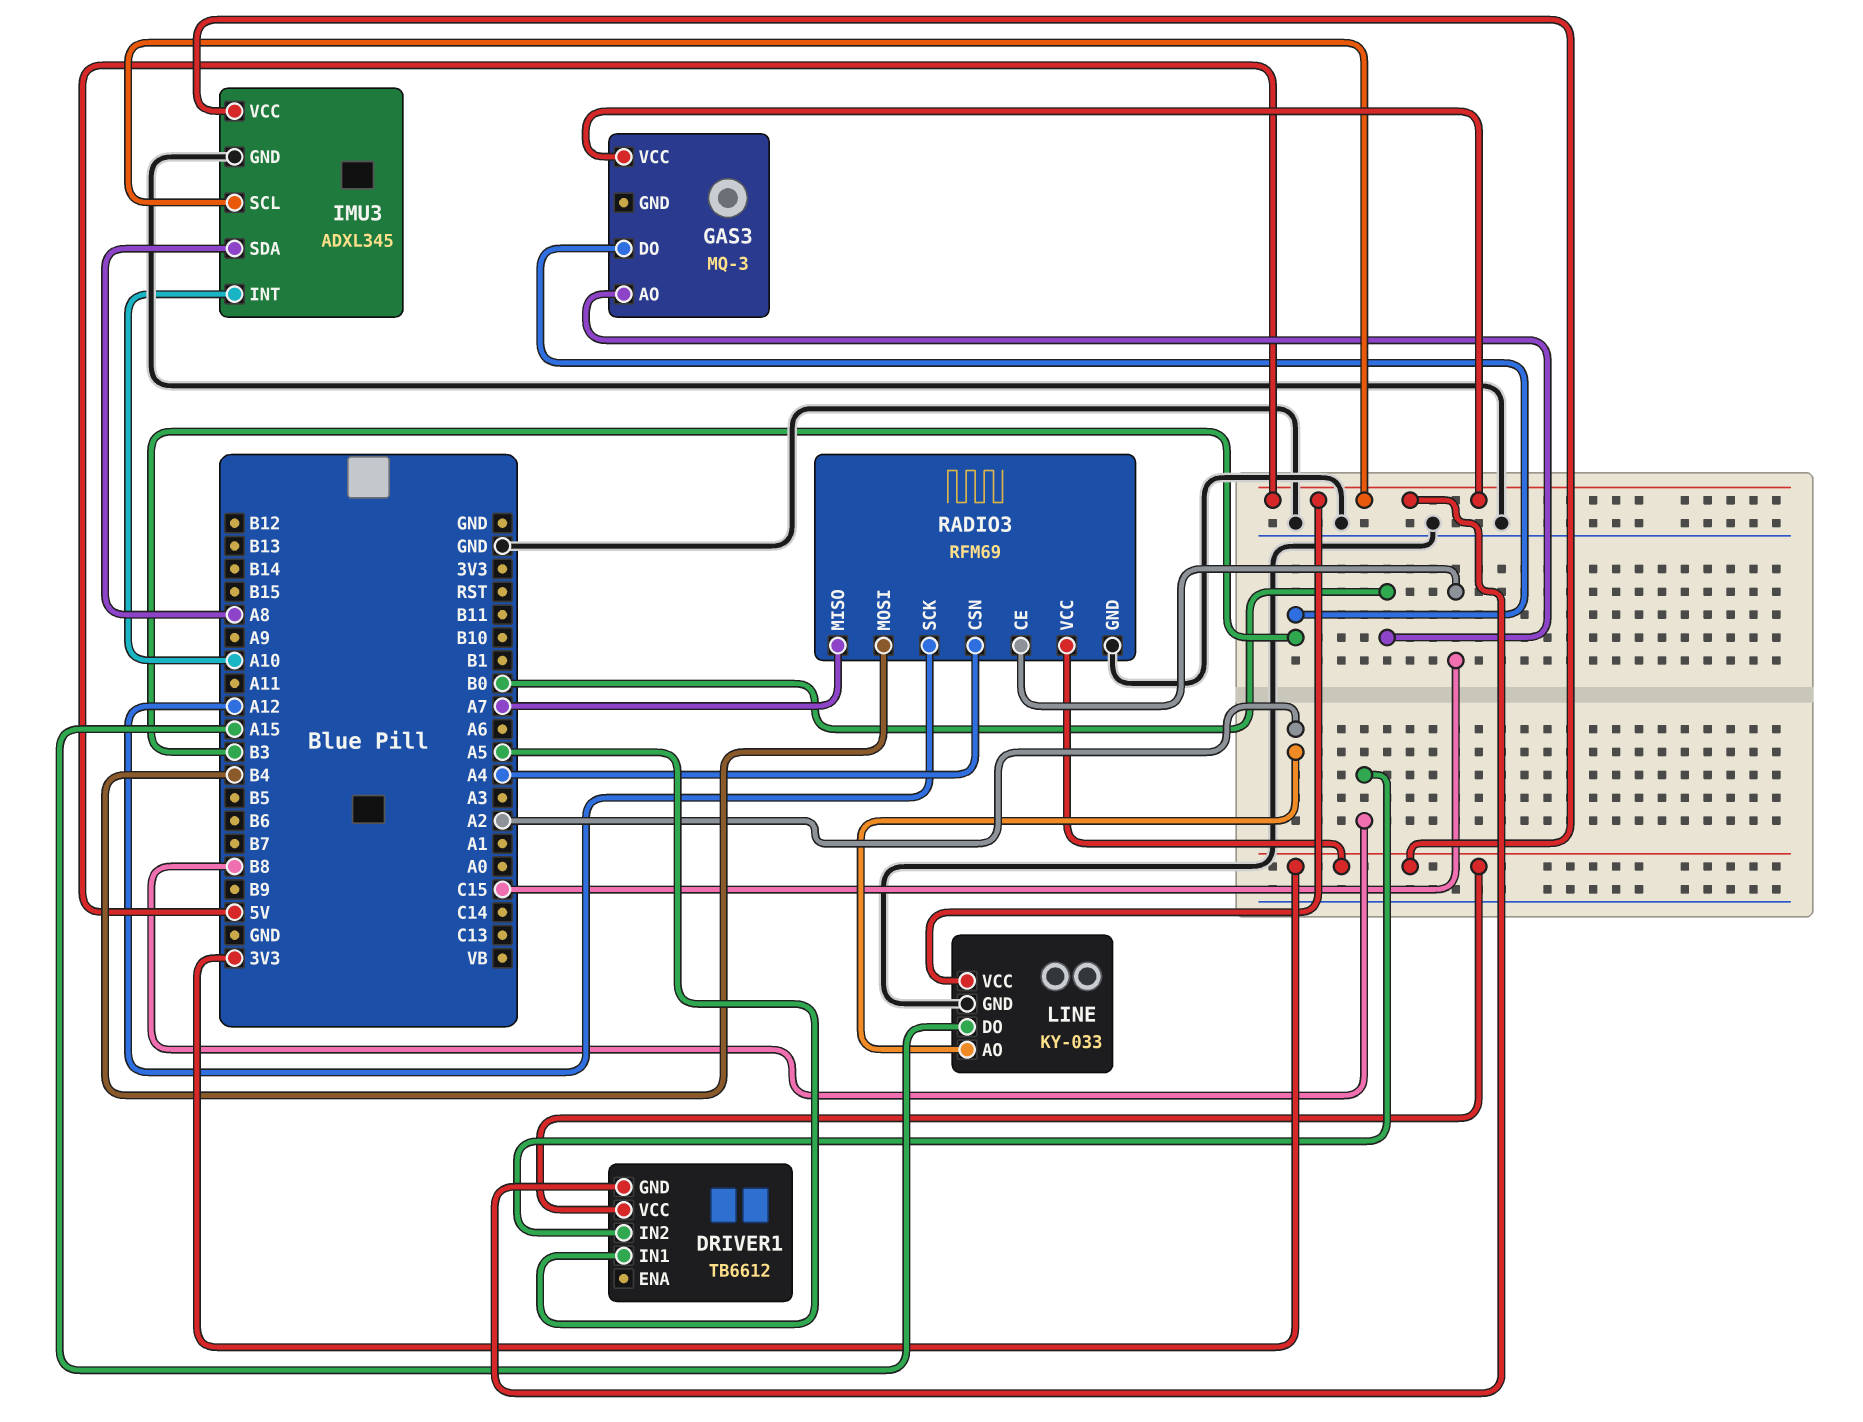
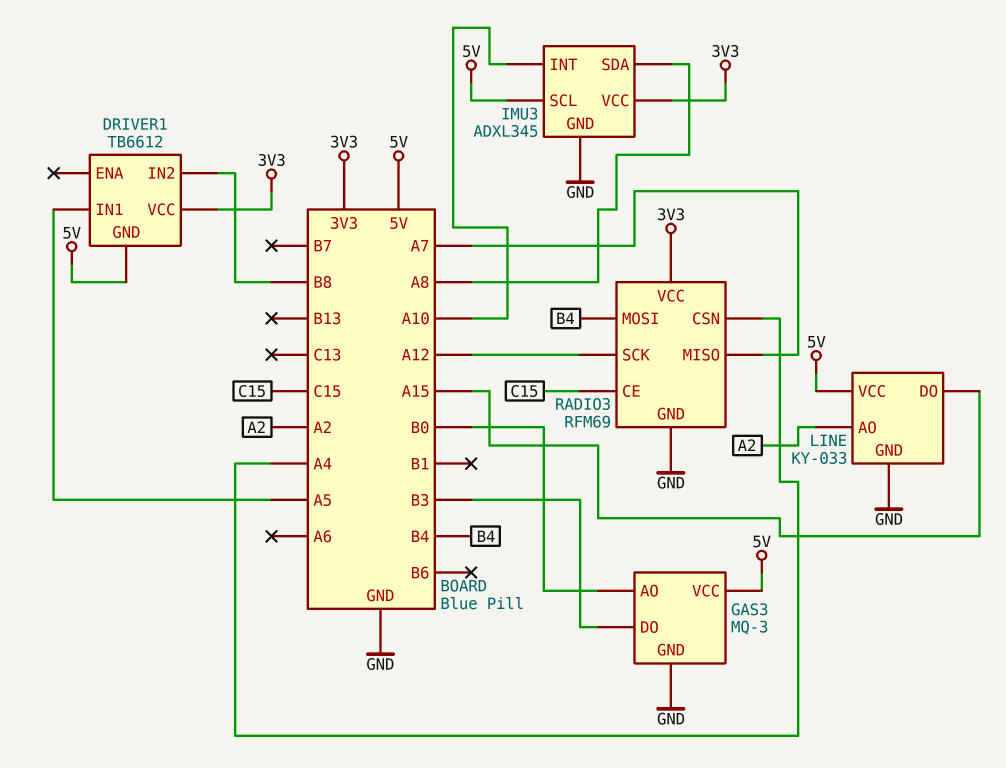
GAS3 pin GND: none -> GND

